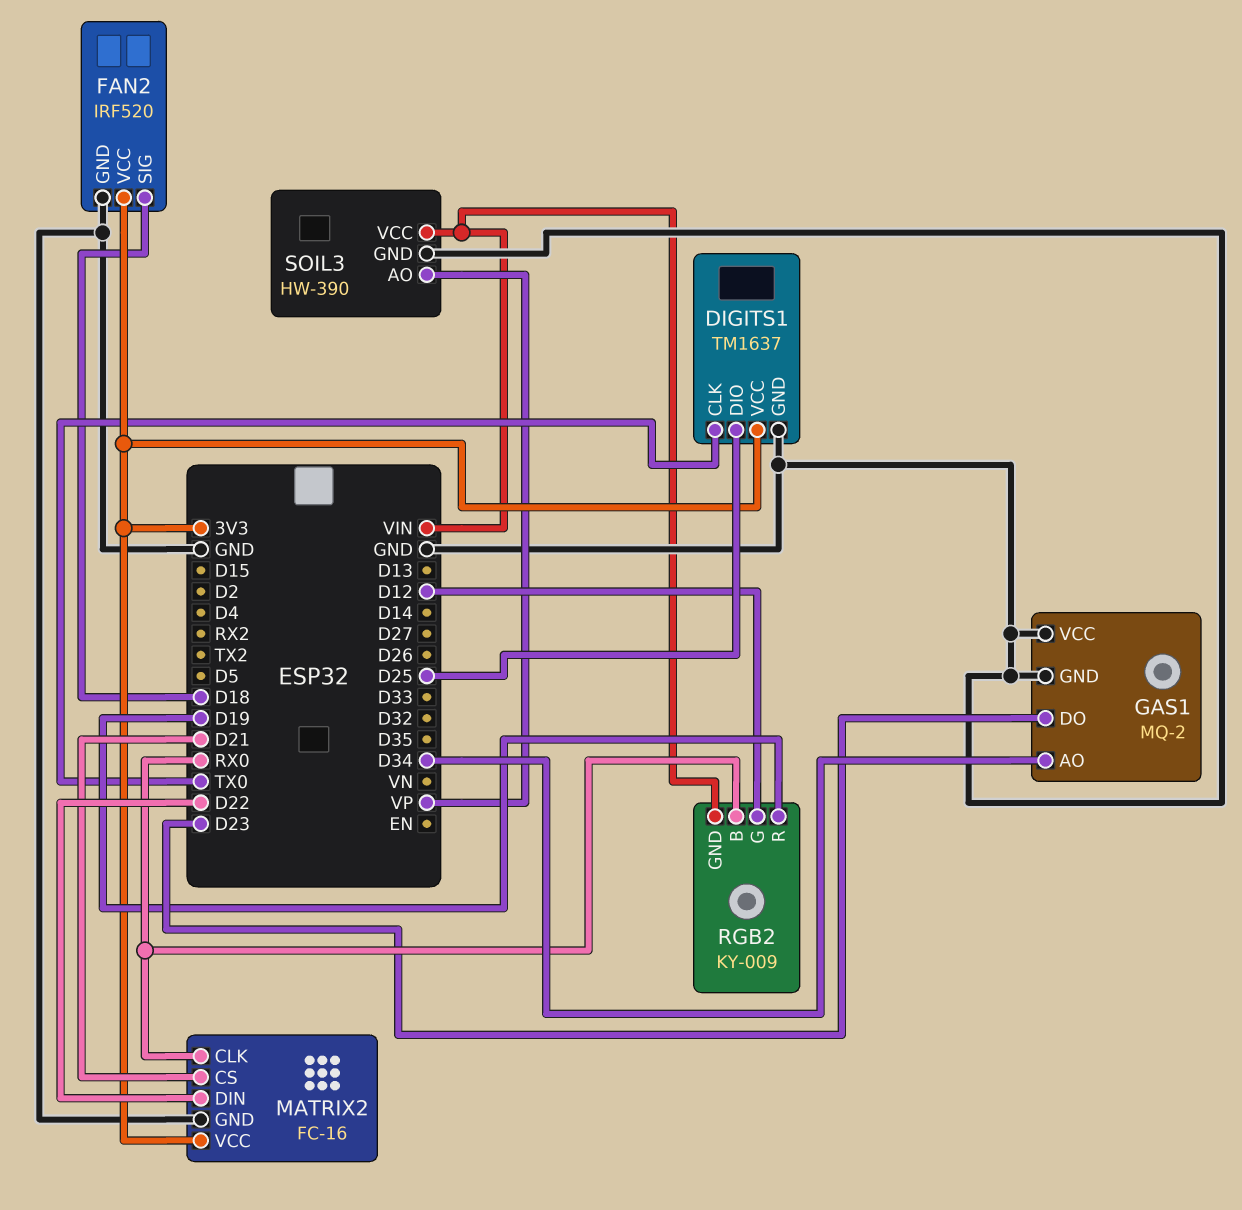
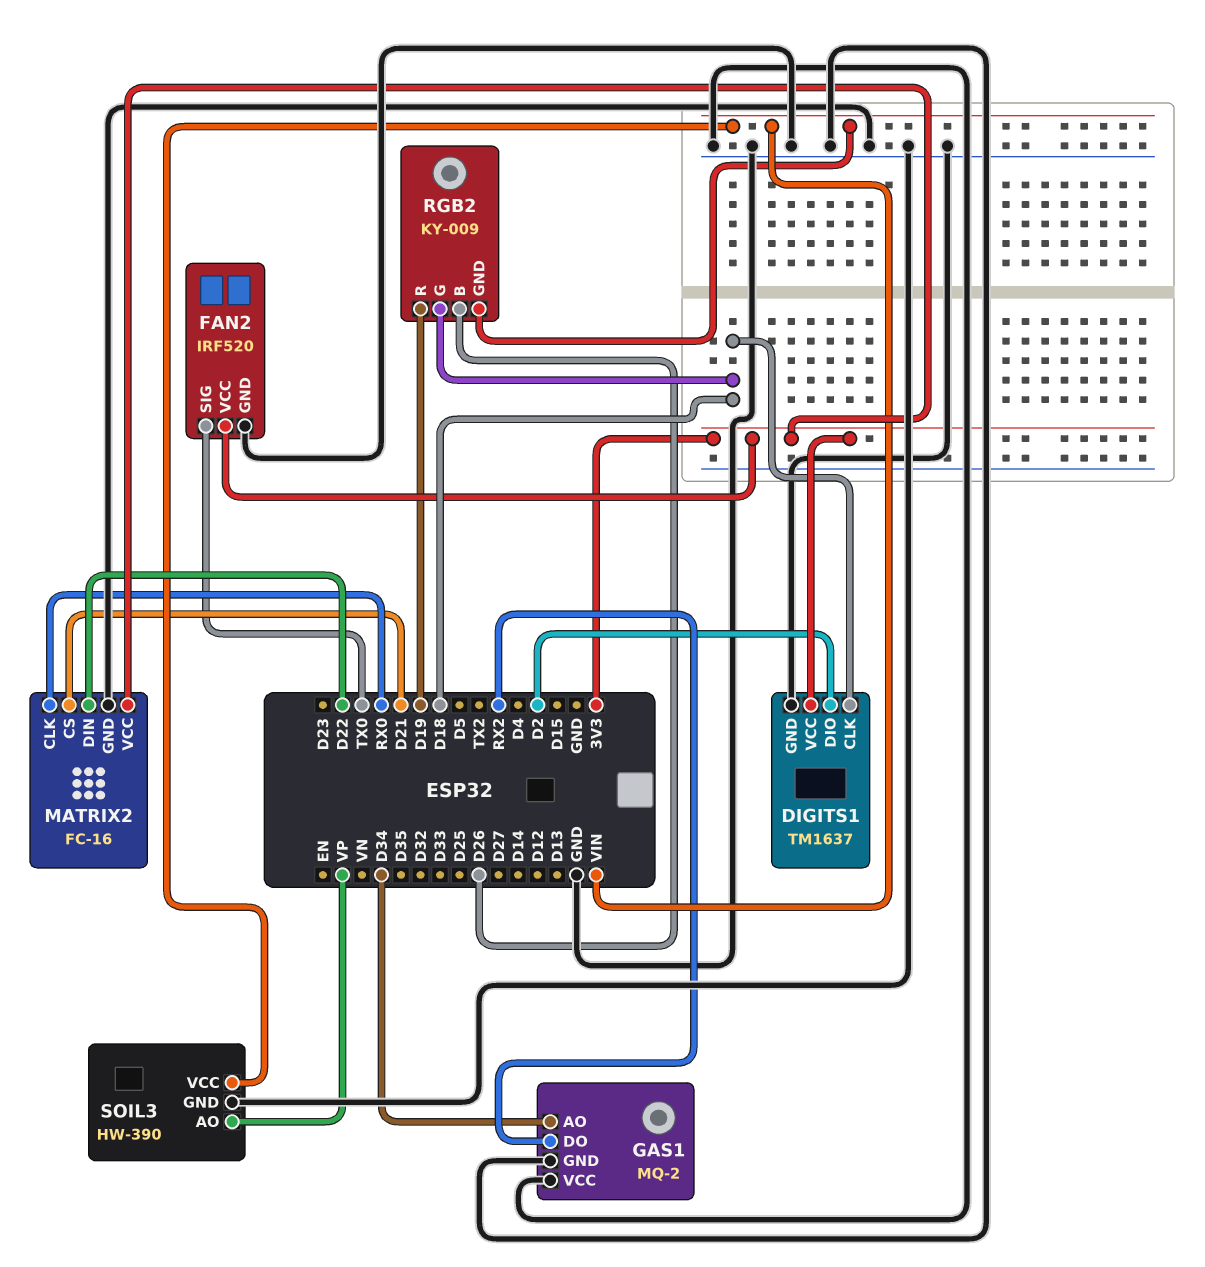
DIGITS1 pin CLK: TX0 -> D18
DIGITS1 pin DIO: D25 -> D2
FAN2 pin SIG: D18 -> TX0
GAS1 pin DO: D23 -> RX2
RGB2 pin B: RX0 -> D26
RGB2 pin G: D12 -> D18

